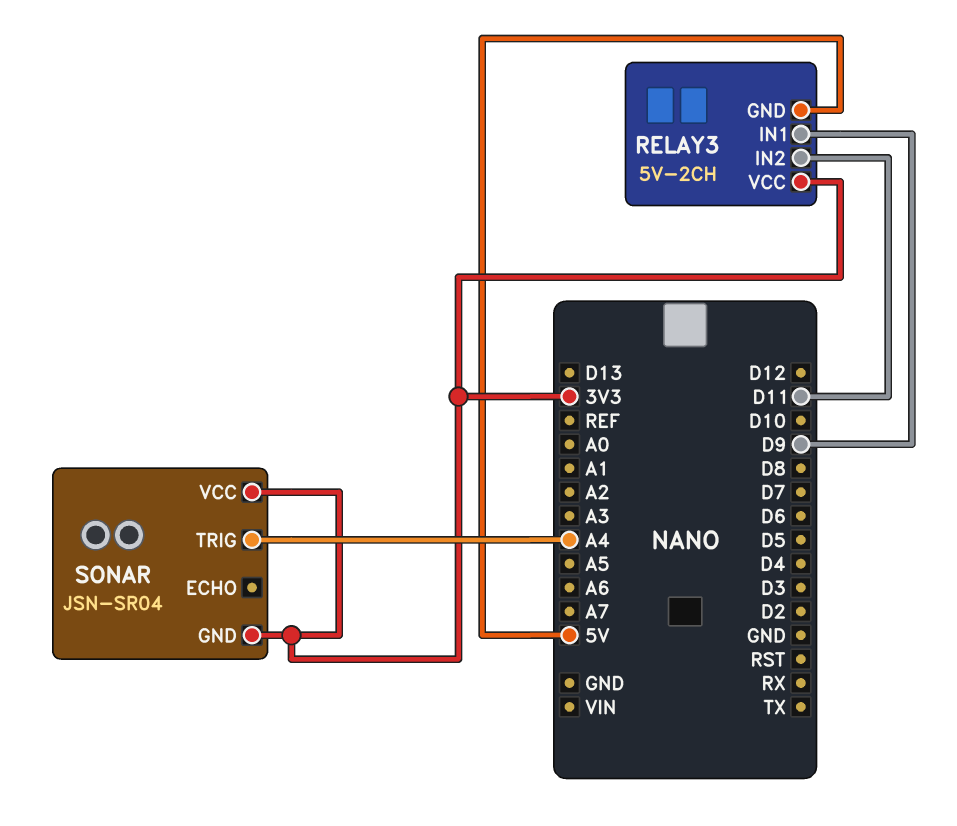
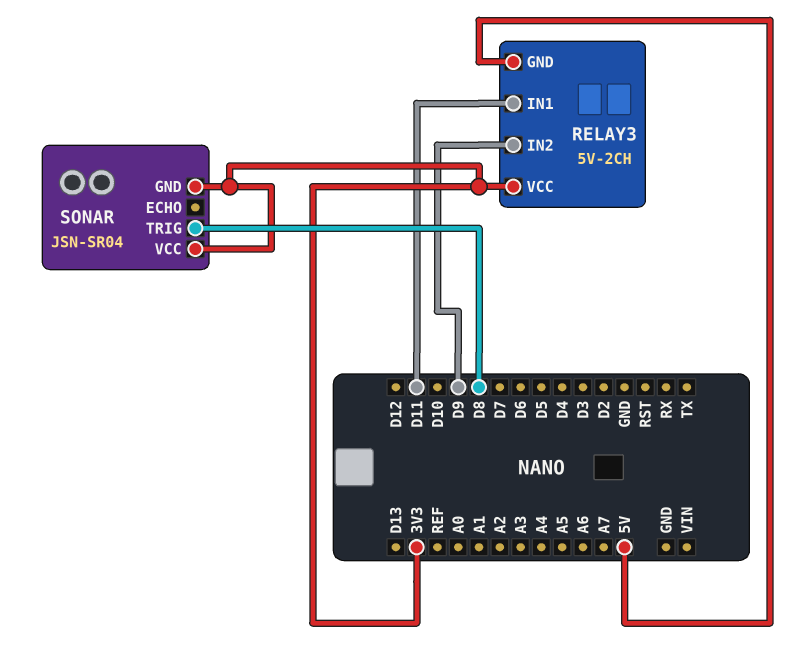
RELAY3 pin IN1: D9 -> D11
RELAY3 pin IN2: D11 -> D9
SONAR pin TRIG: A4 -> D8

